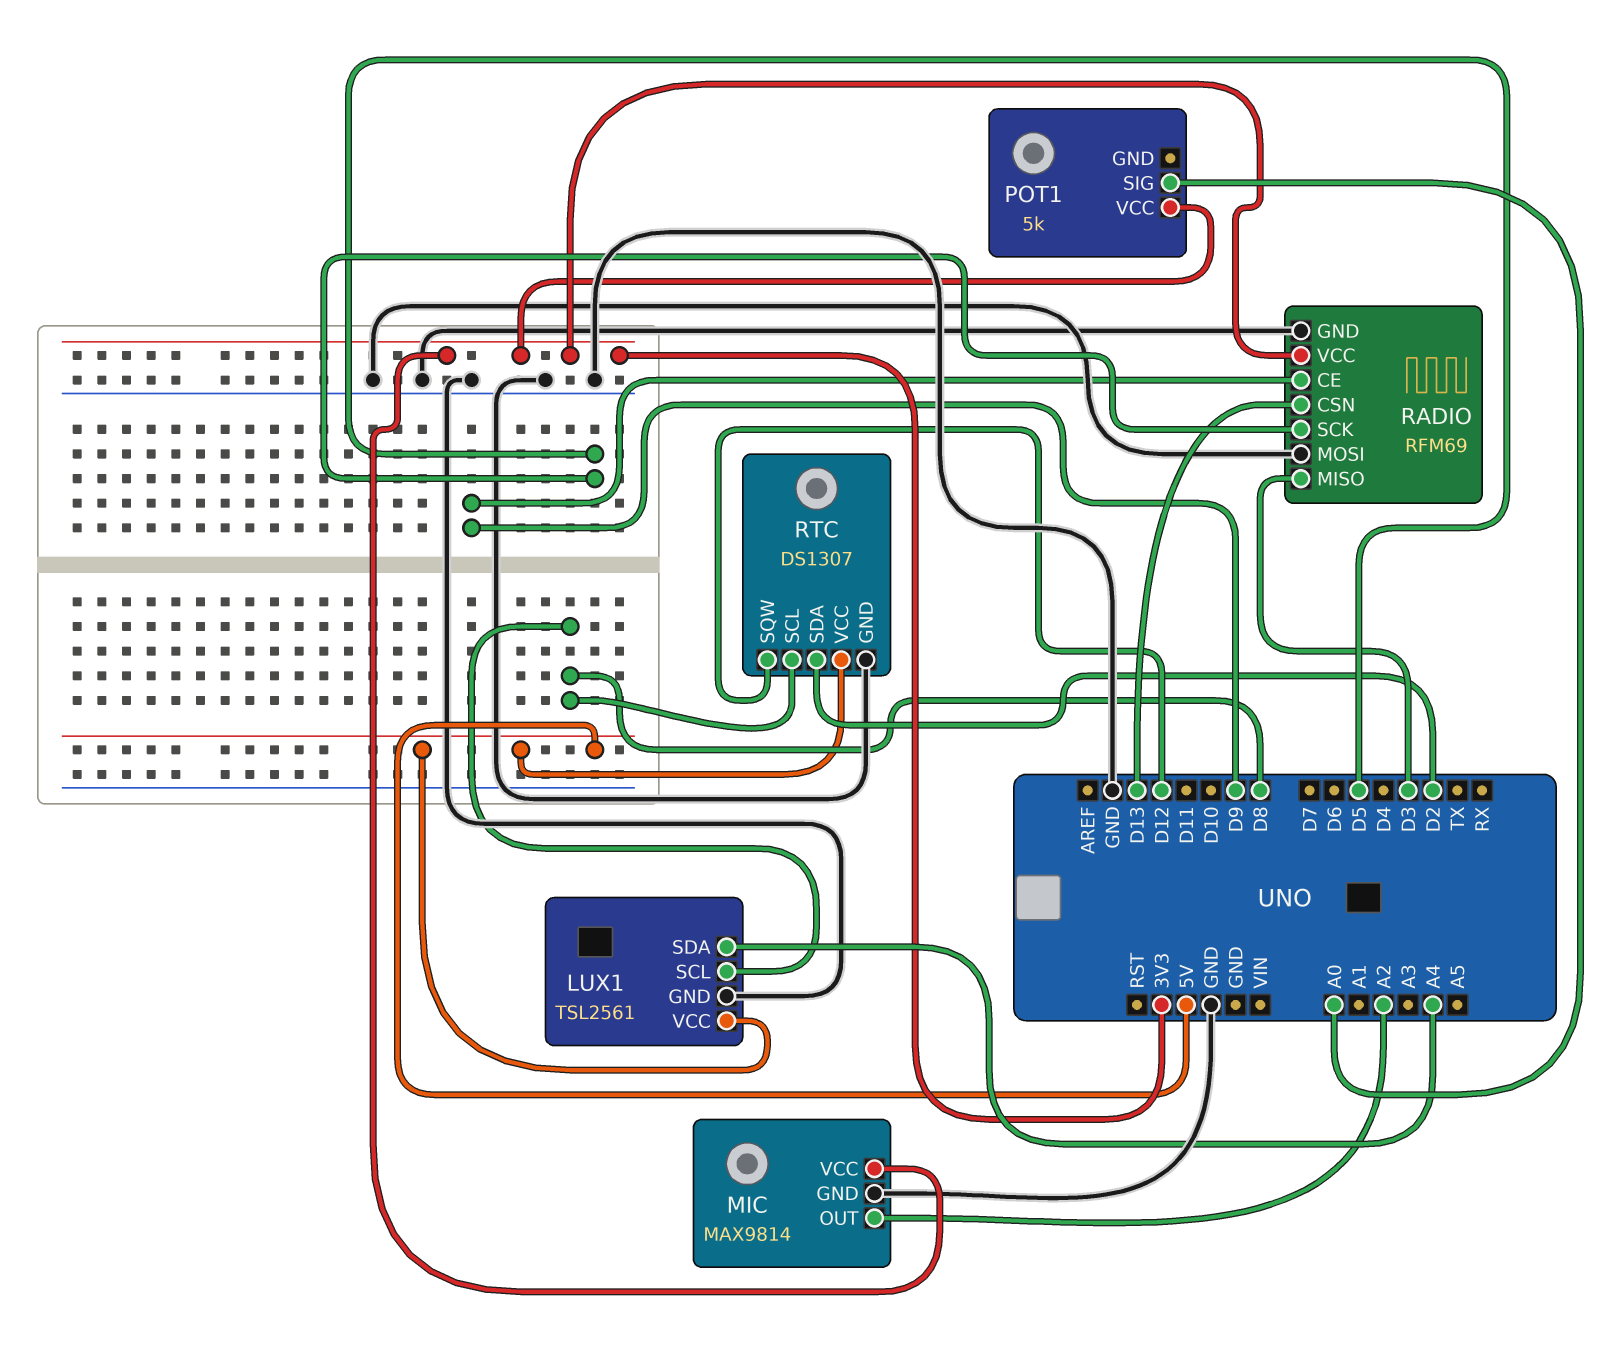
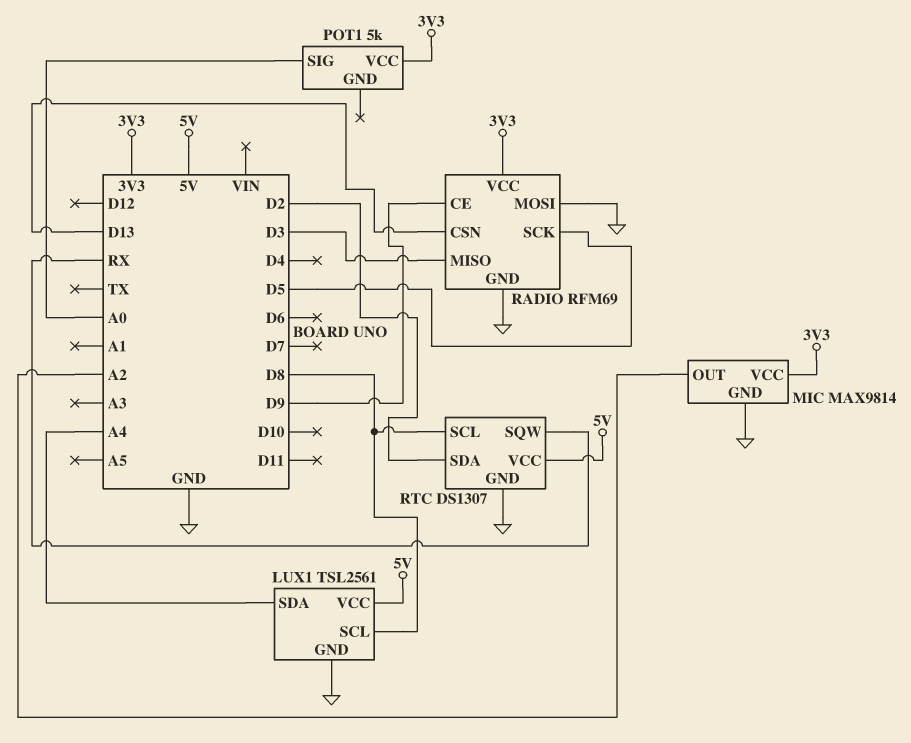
RTC pin SQW: D12 -> RX

